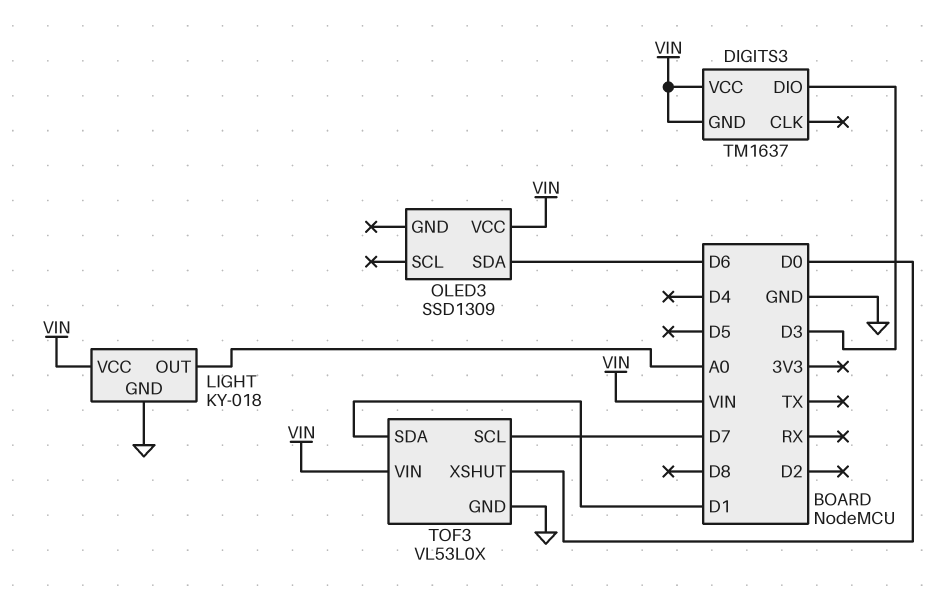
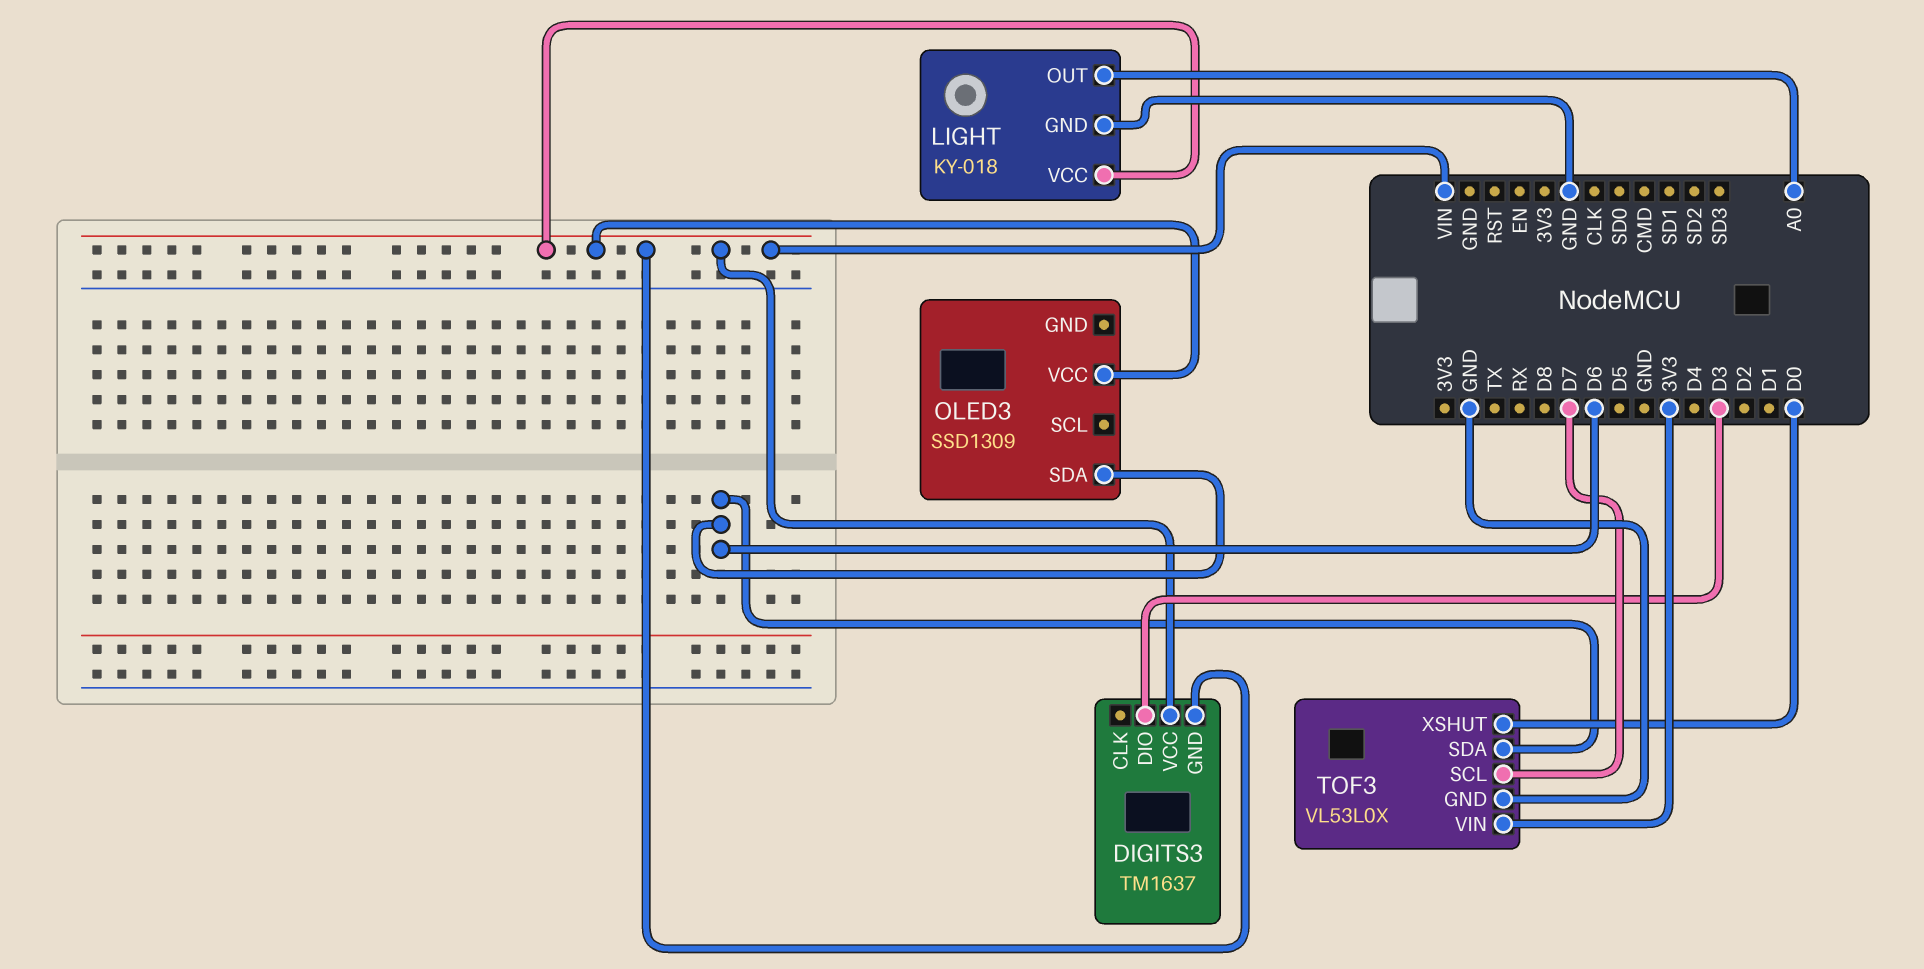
TOF3 pin SDA: D1 -> D6
TOF3 pin VIN: VIN -> 3V3

